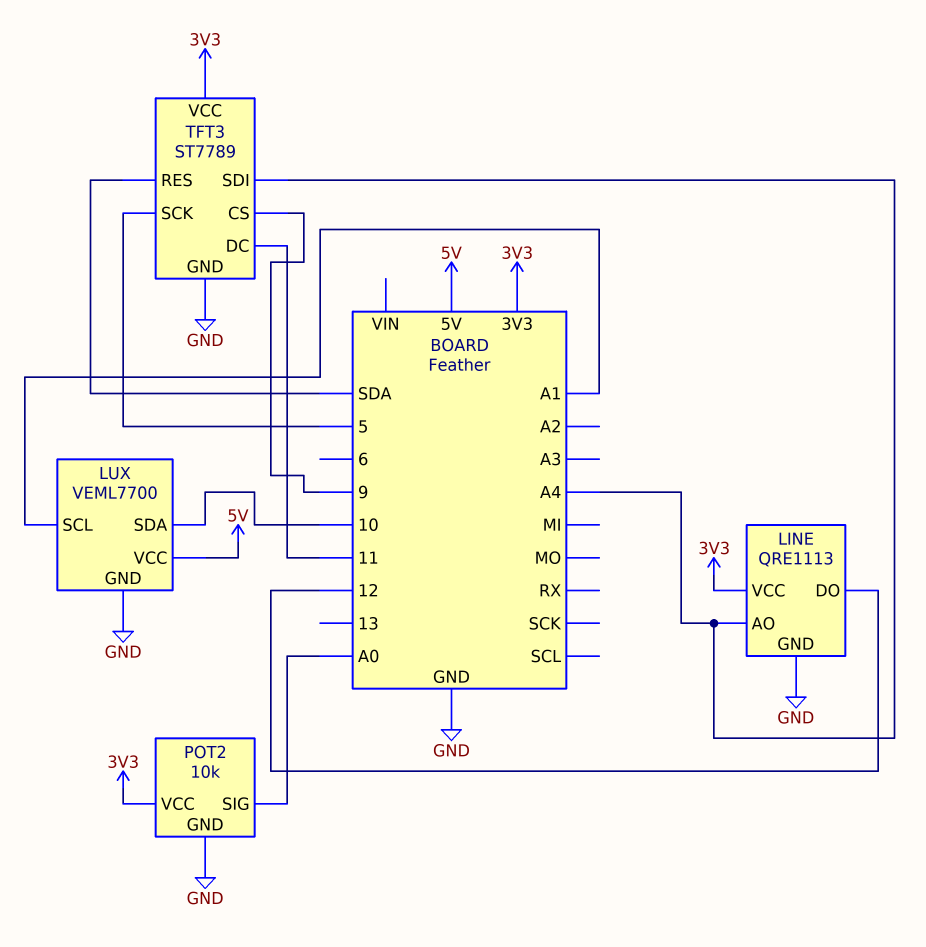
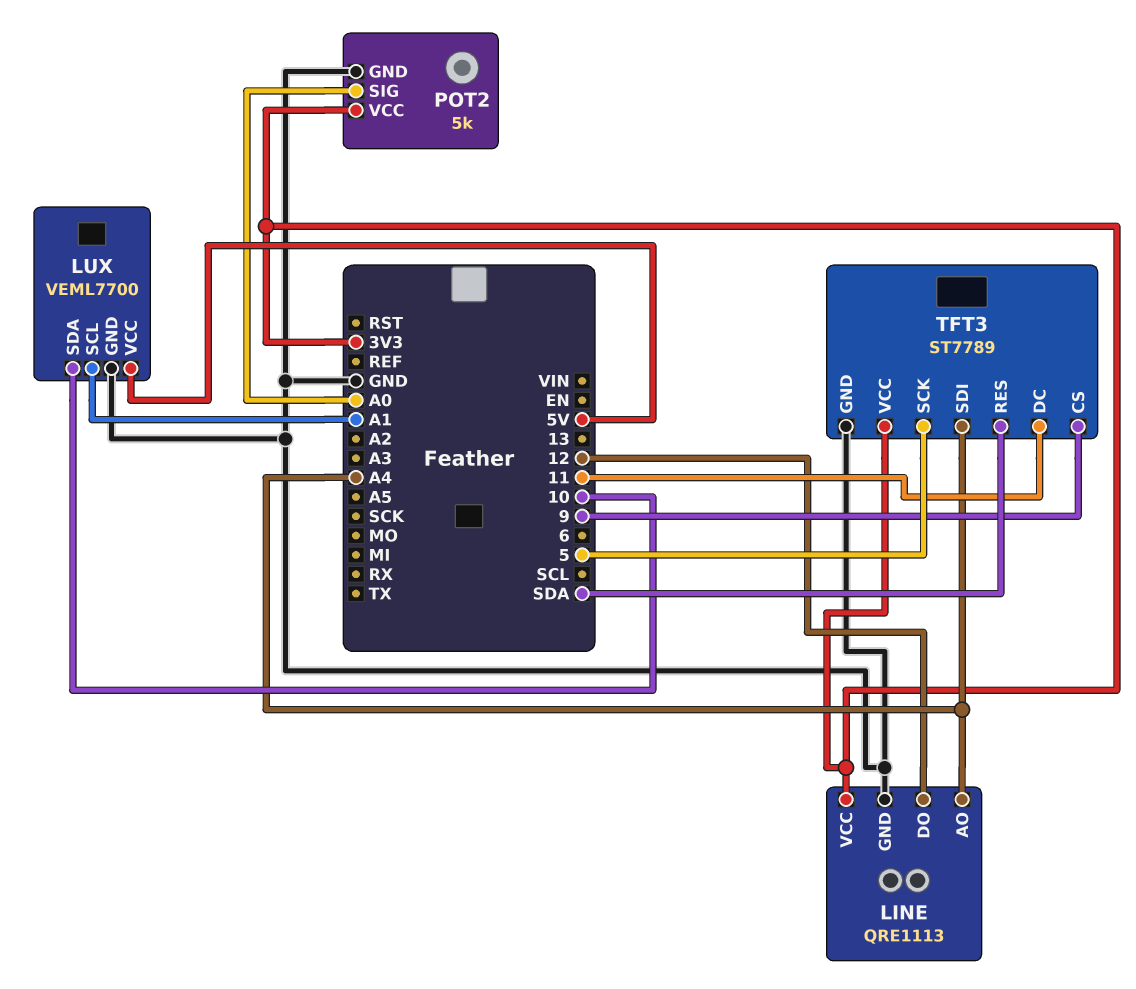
POT2: 10k -> 5k

